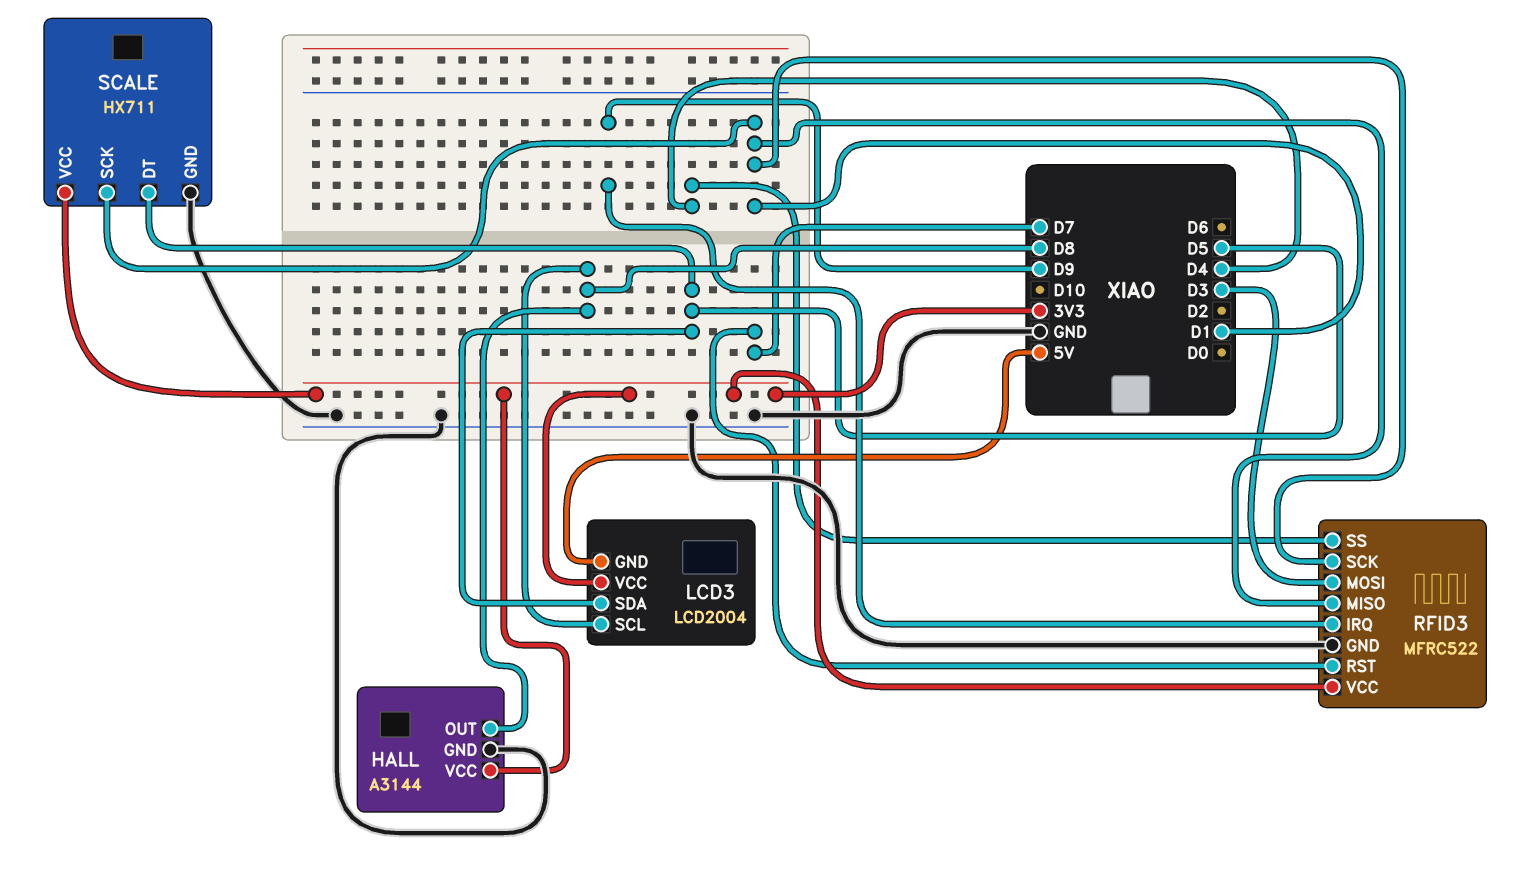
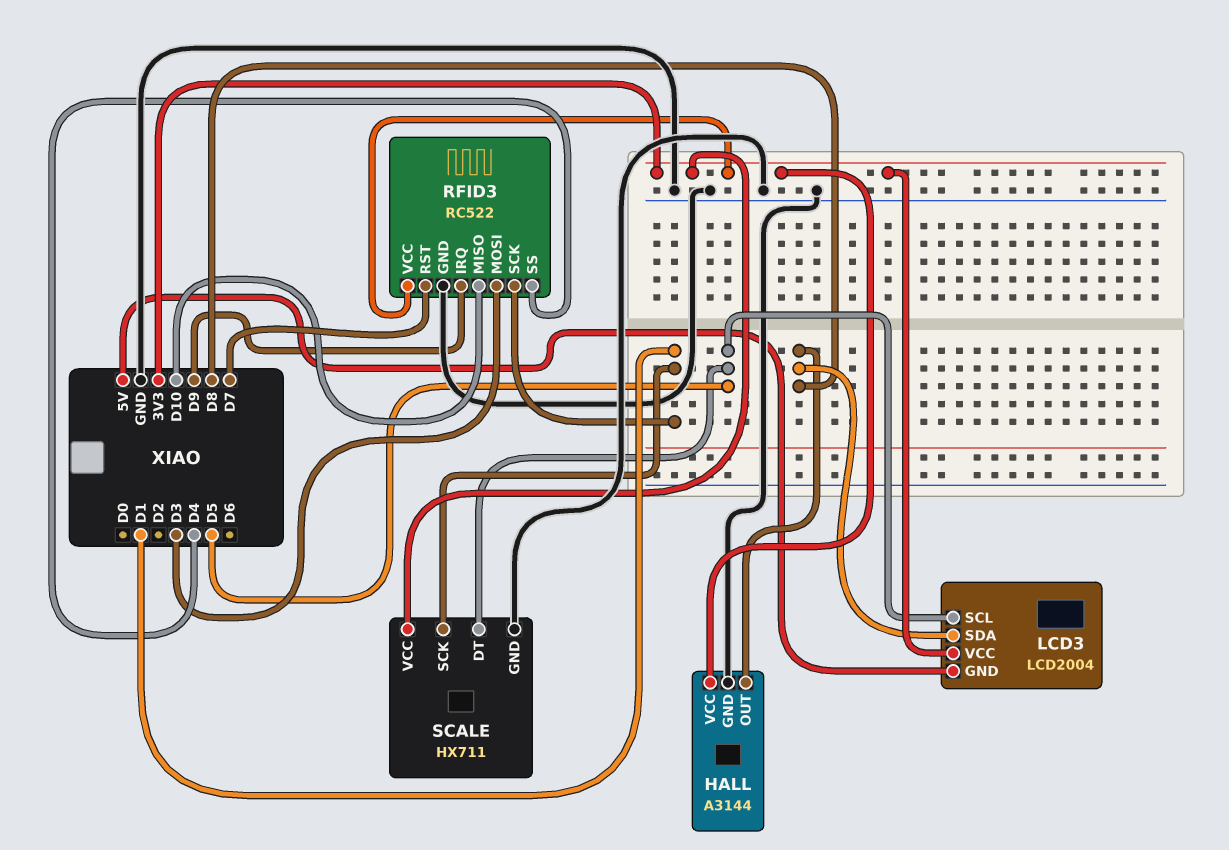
LCD3 pin SCL: D8 -> D5
LCD3 pin SDA: D5 -> D8
RFID3: MFRC522 -> RC522
RFID3 pin MISO: D1 -> D10

